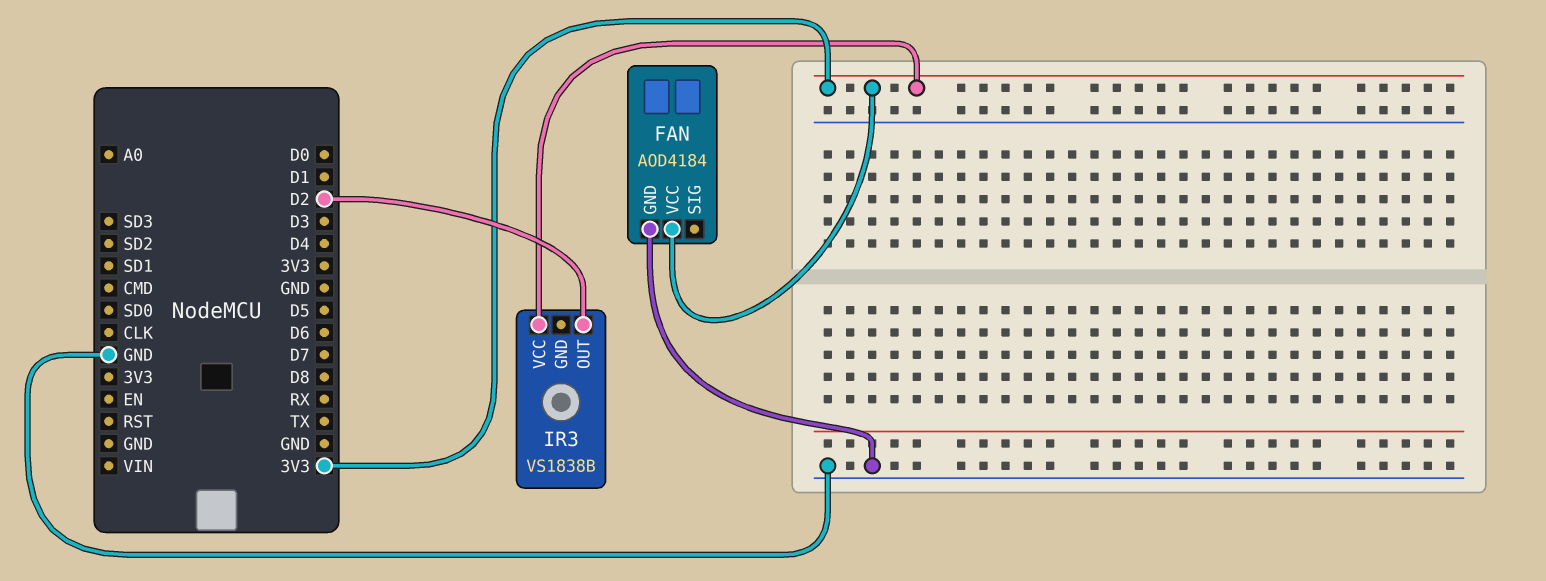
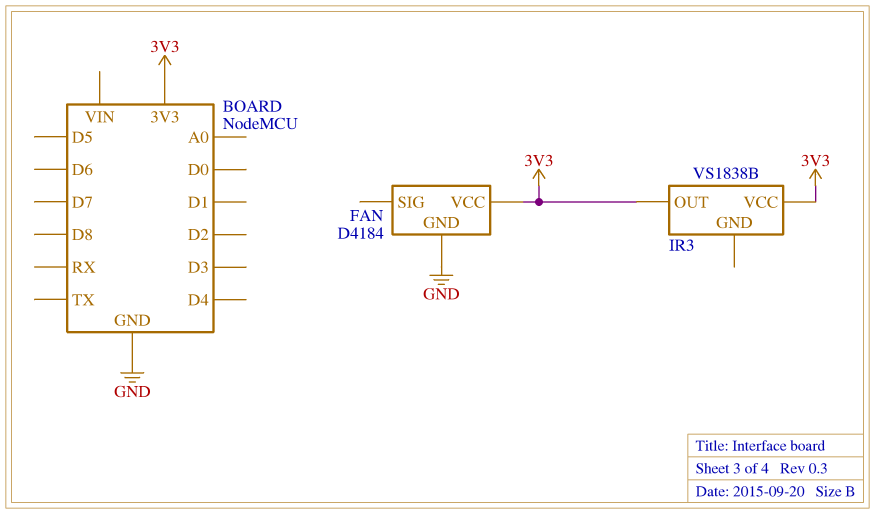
FAN: AOD4184 -> D4184
IR3 pin OUT: D2 -> 3V3

